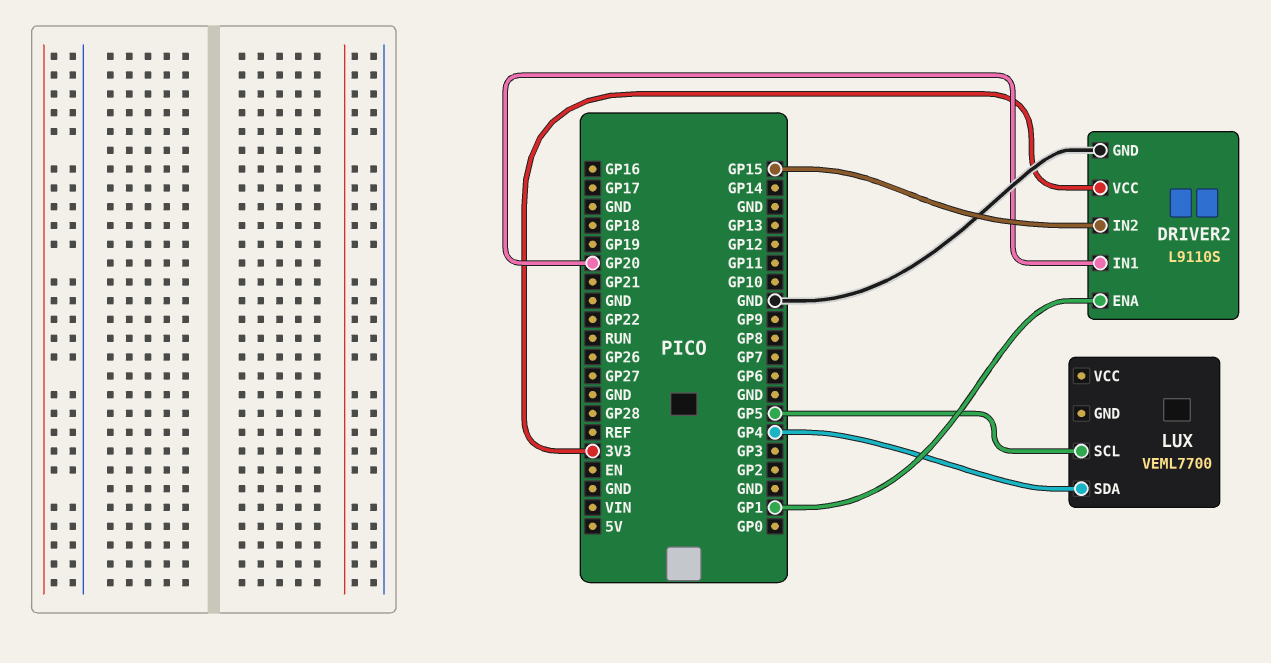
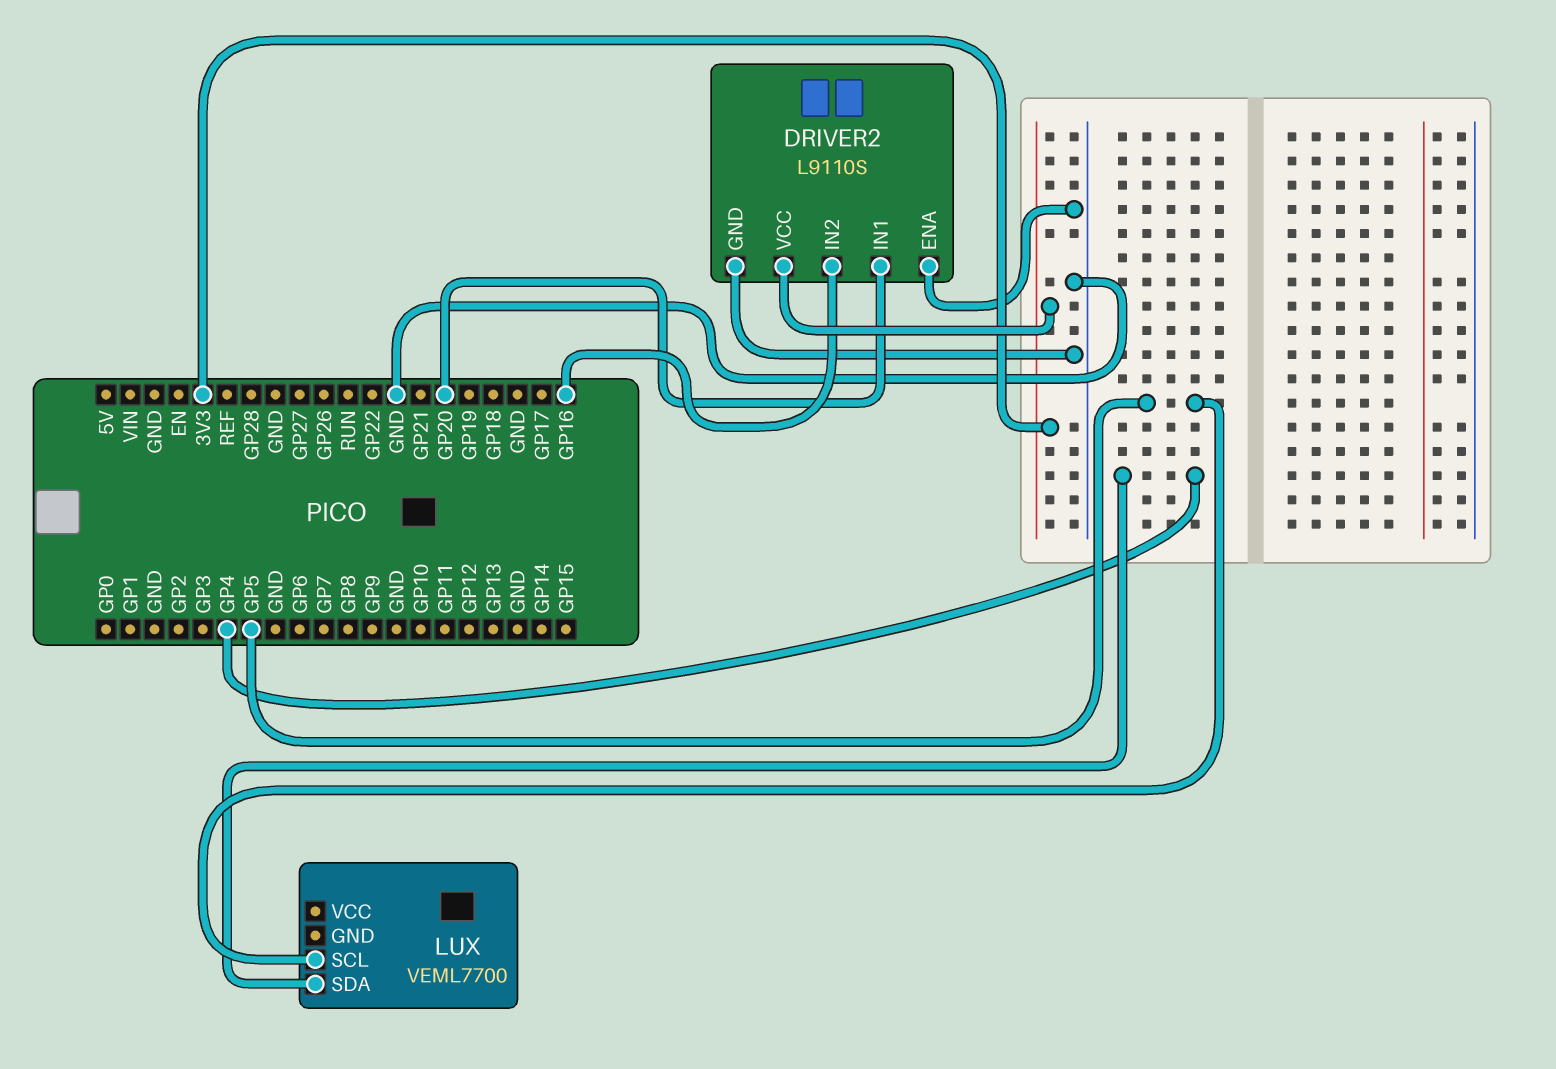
DRIVER2 pin ENA: GP1 -> GND
DRIVER2 pin IN2: GP15 -> GP16

